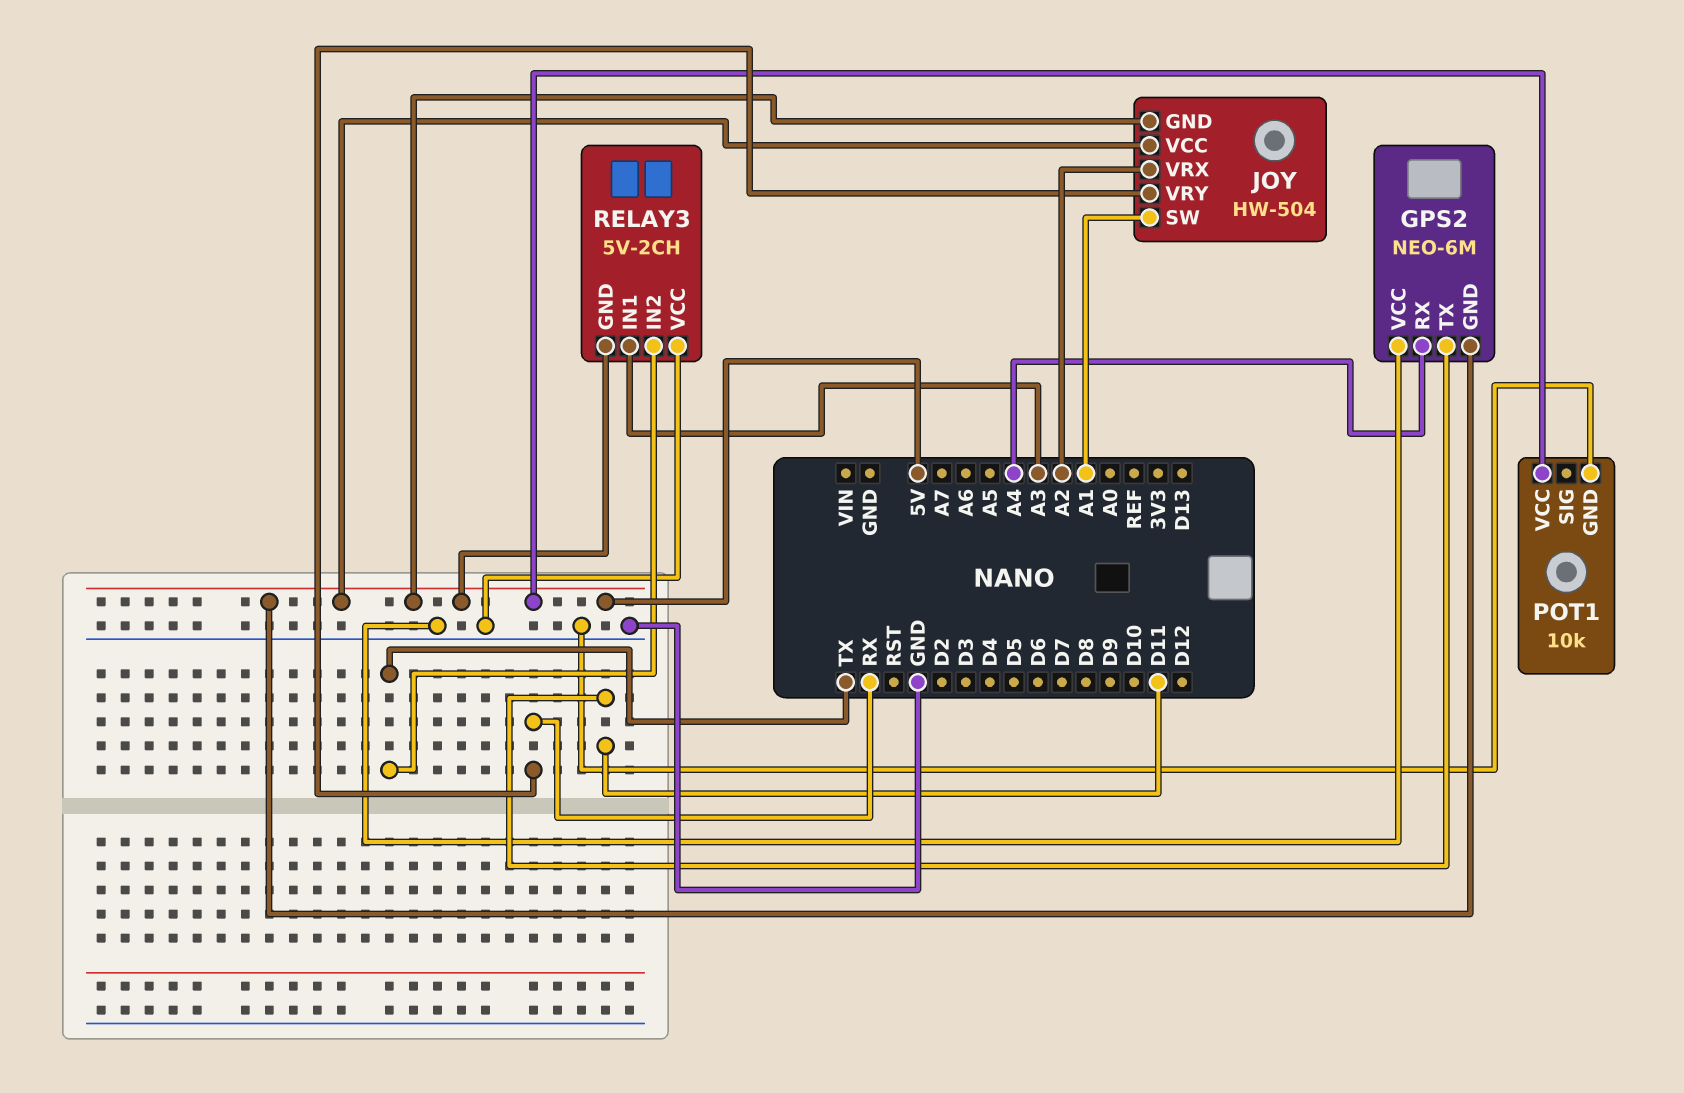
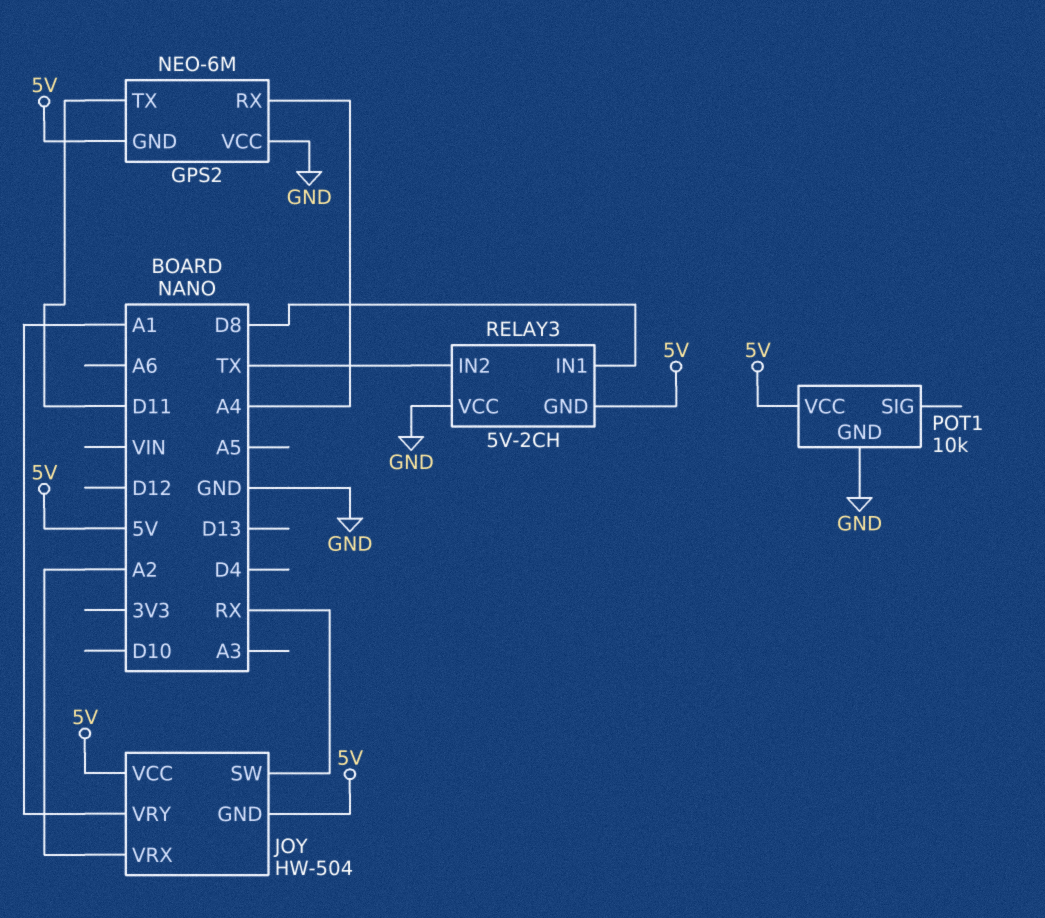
JOY pin SW: A1 -> RX
JOY pin VRY: RX -> A1
RELAY3 pin IN1: A3 -> D8

